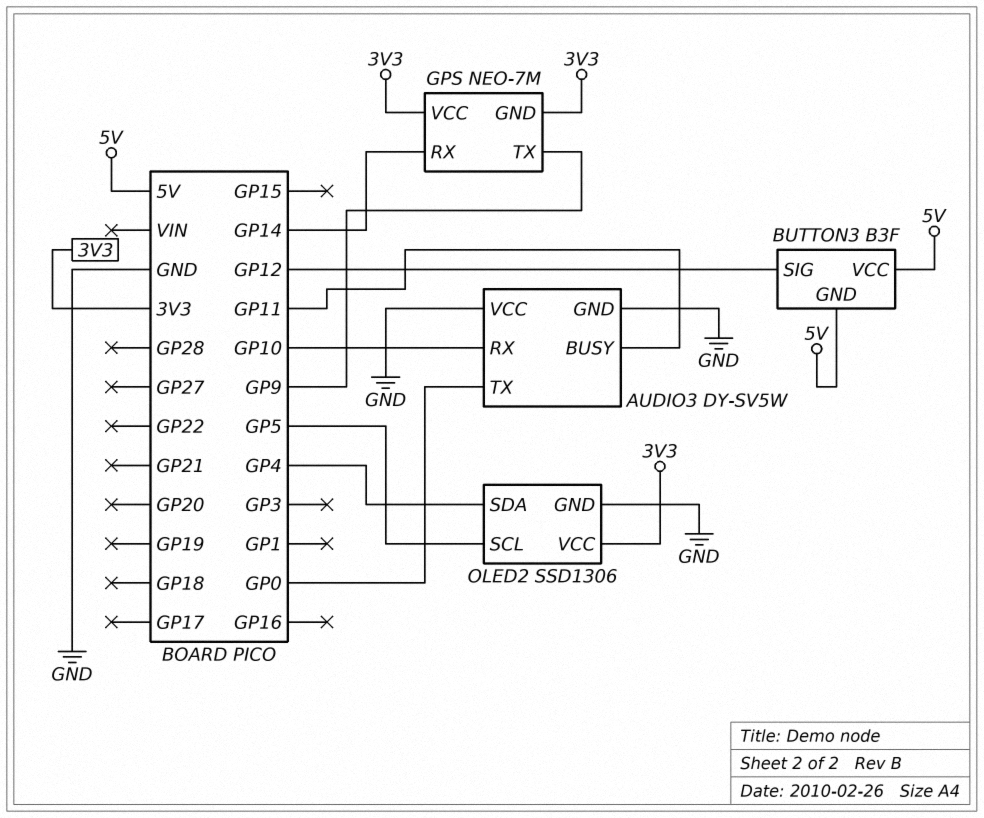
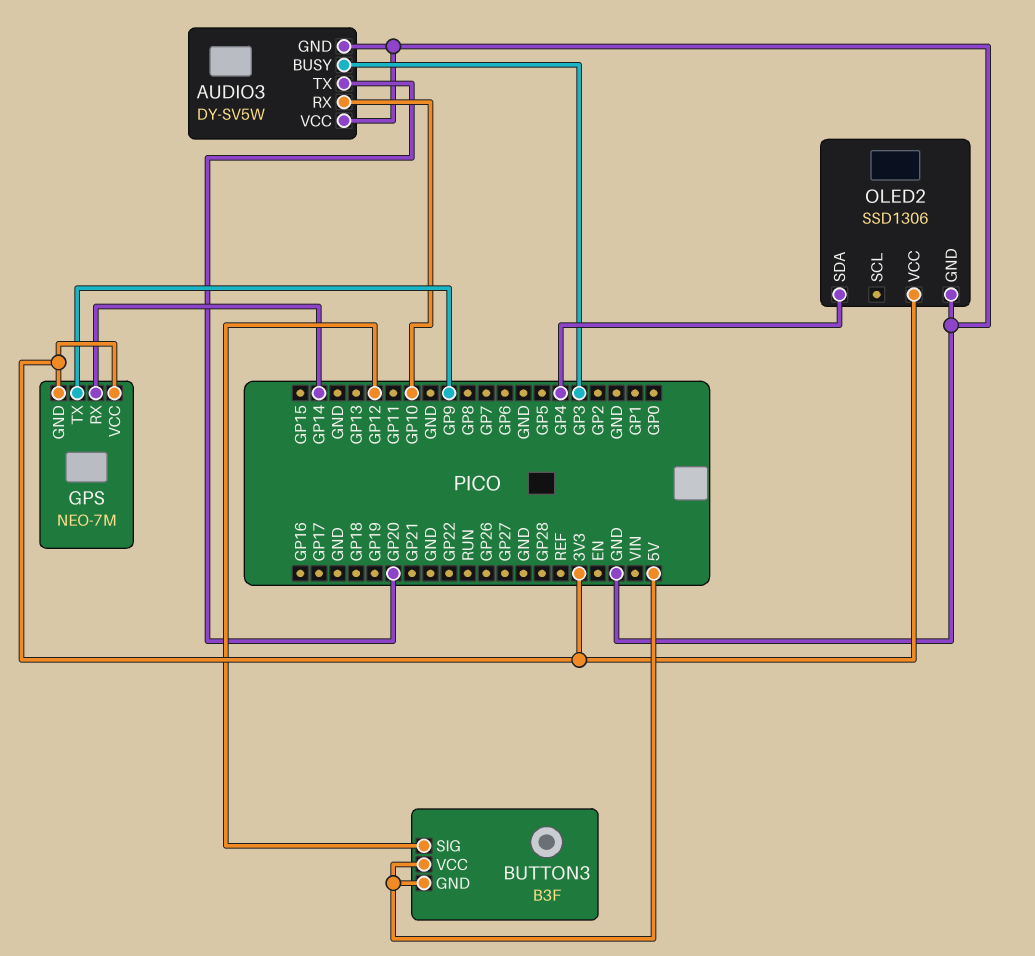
AUDIO3 pin BUSY: GP11 -> GP3
AUDIO3 pin TX: GP0 -> GP20
OLED2 pin SCL: GP5 -> none

